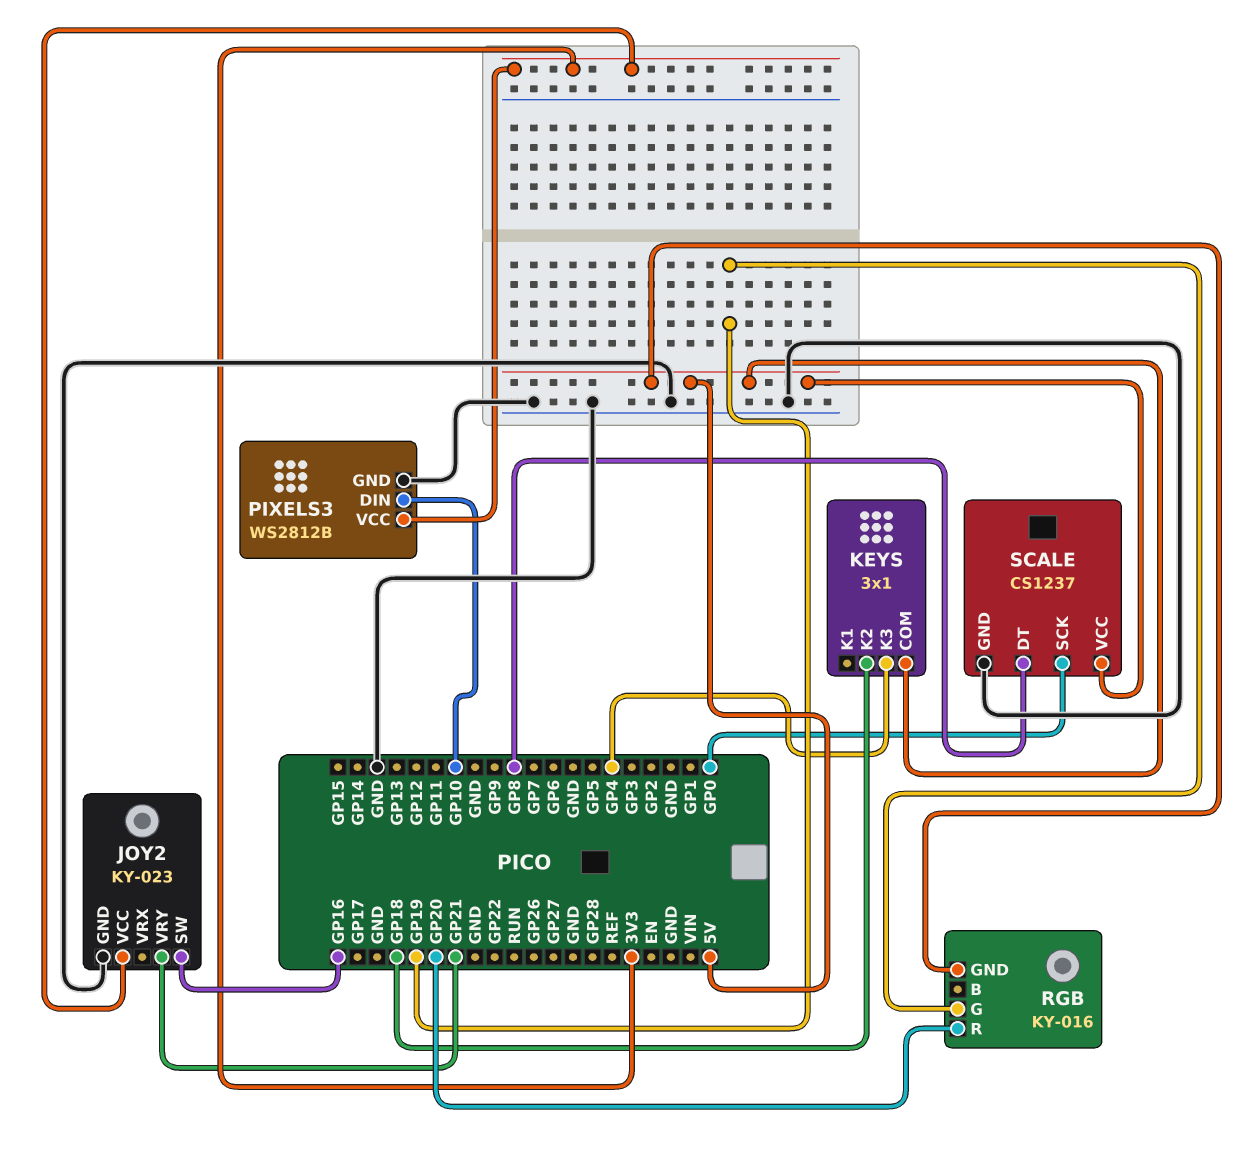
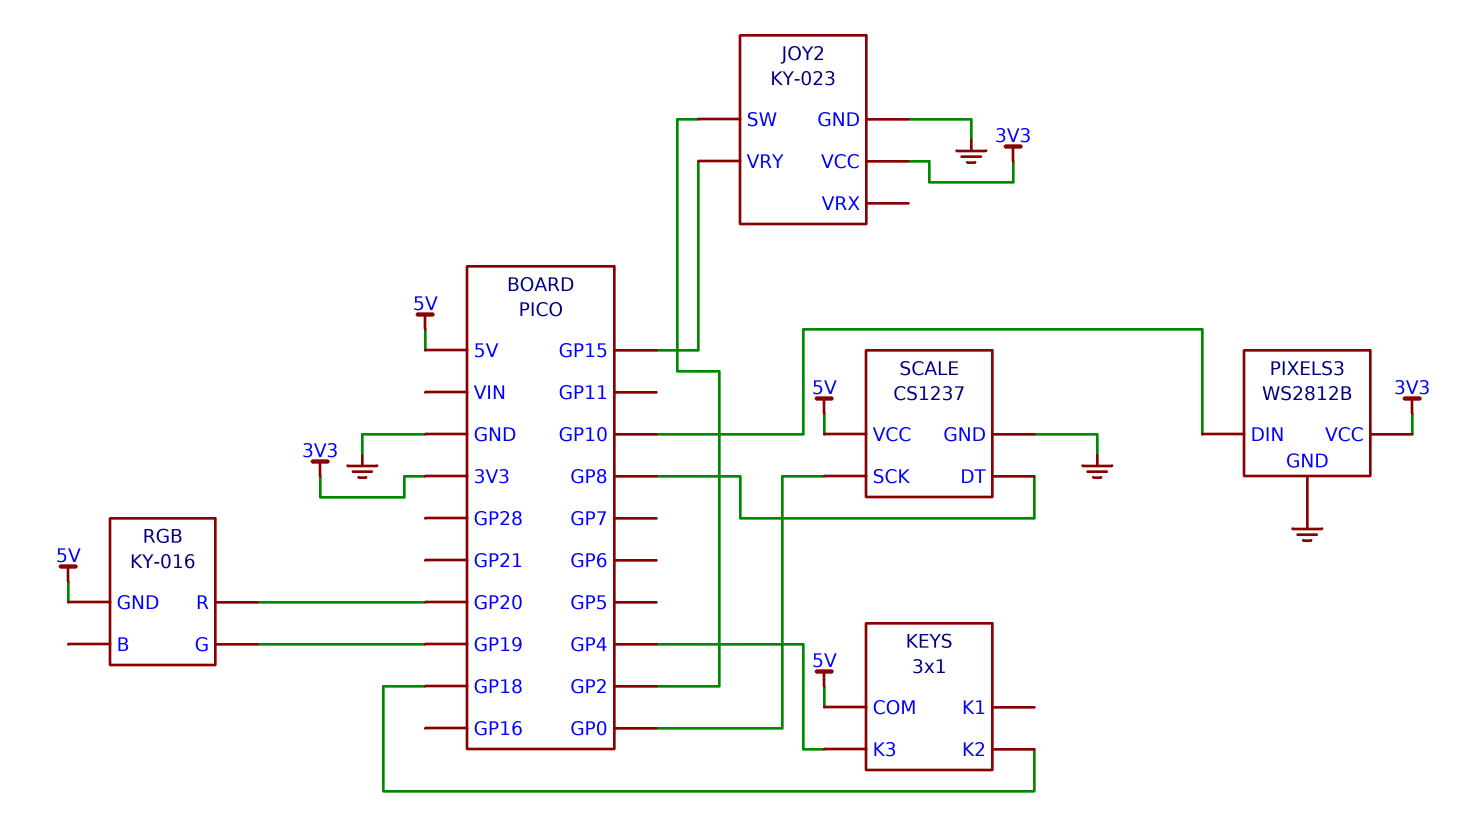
JOY2 pin SW: GP16 -> GP2
JOY2 pin VRY: GP21 -> GP15

